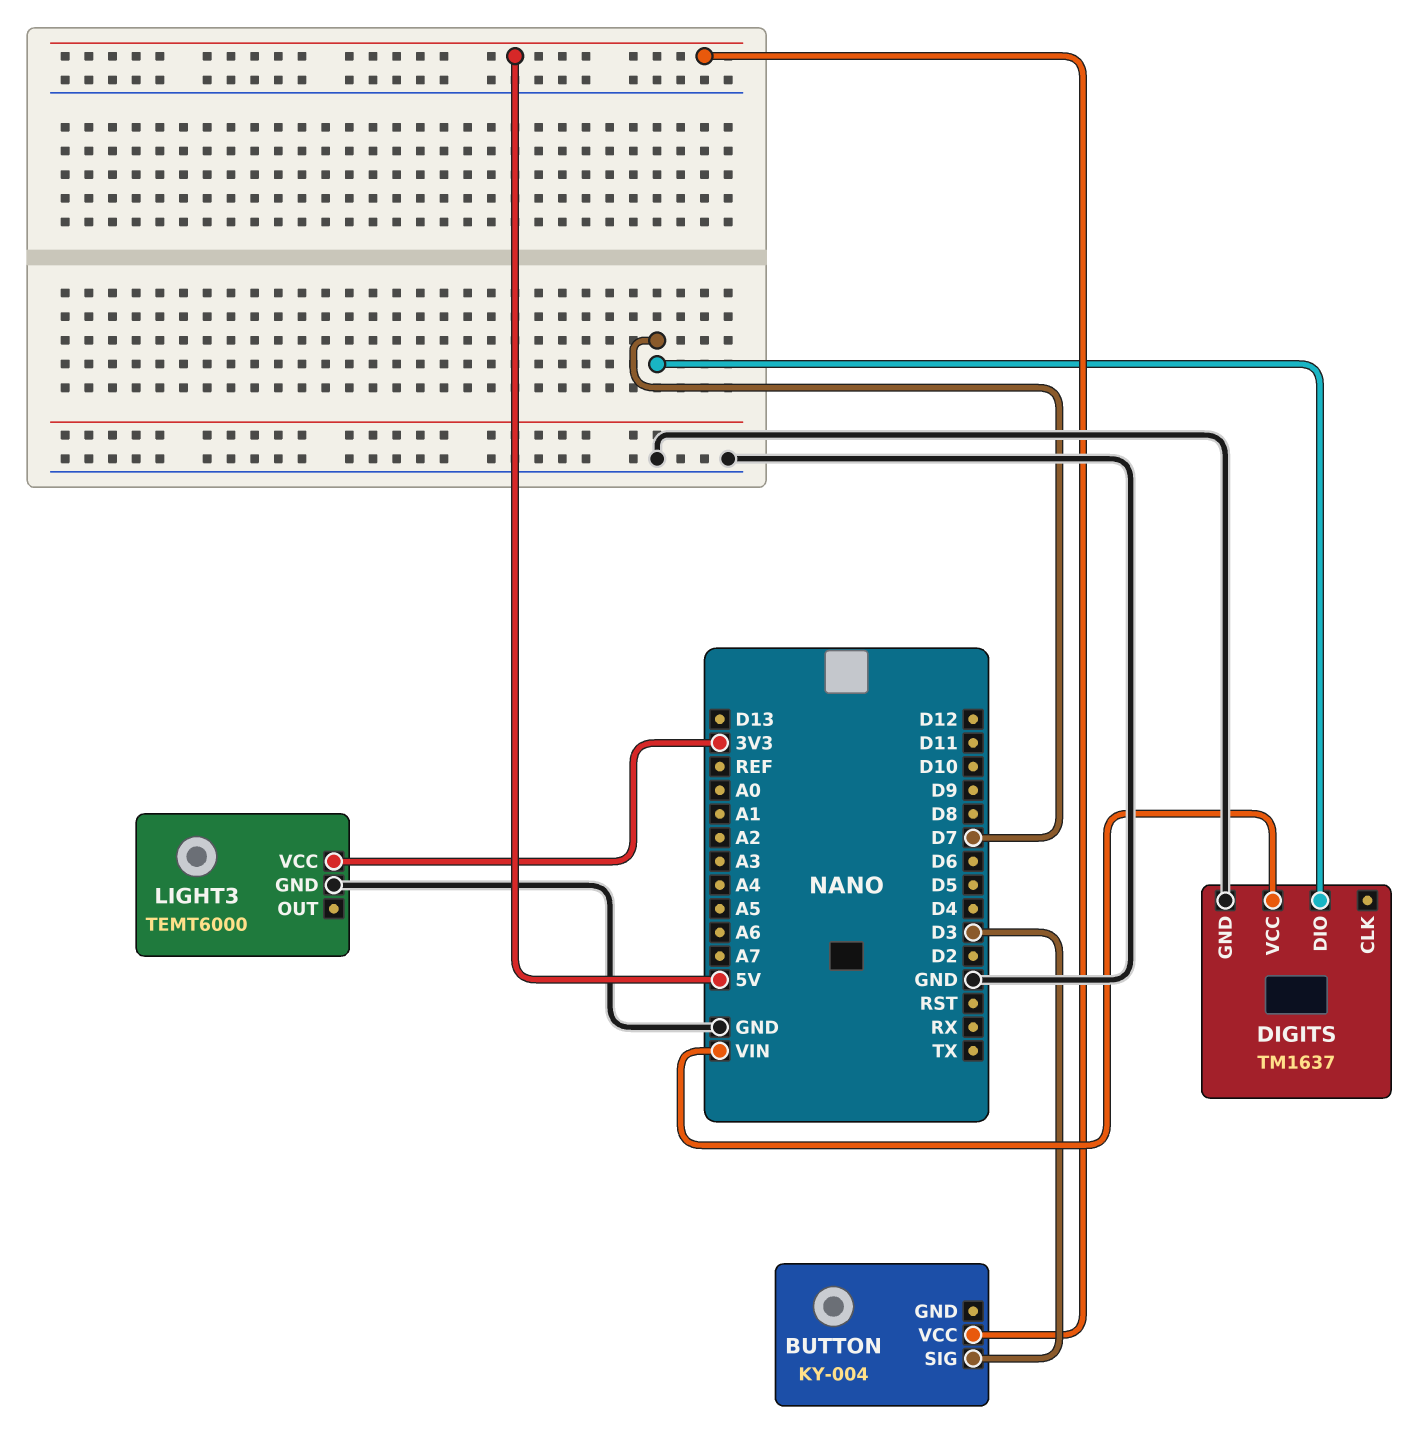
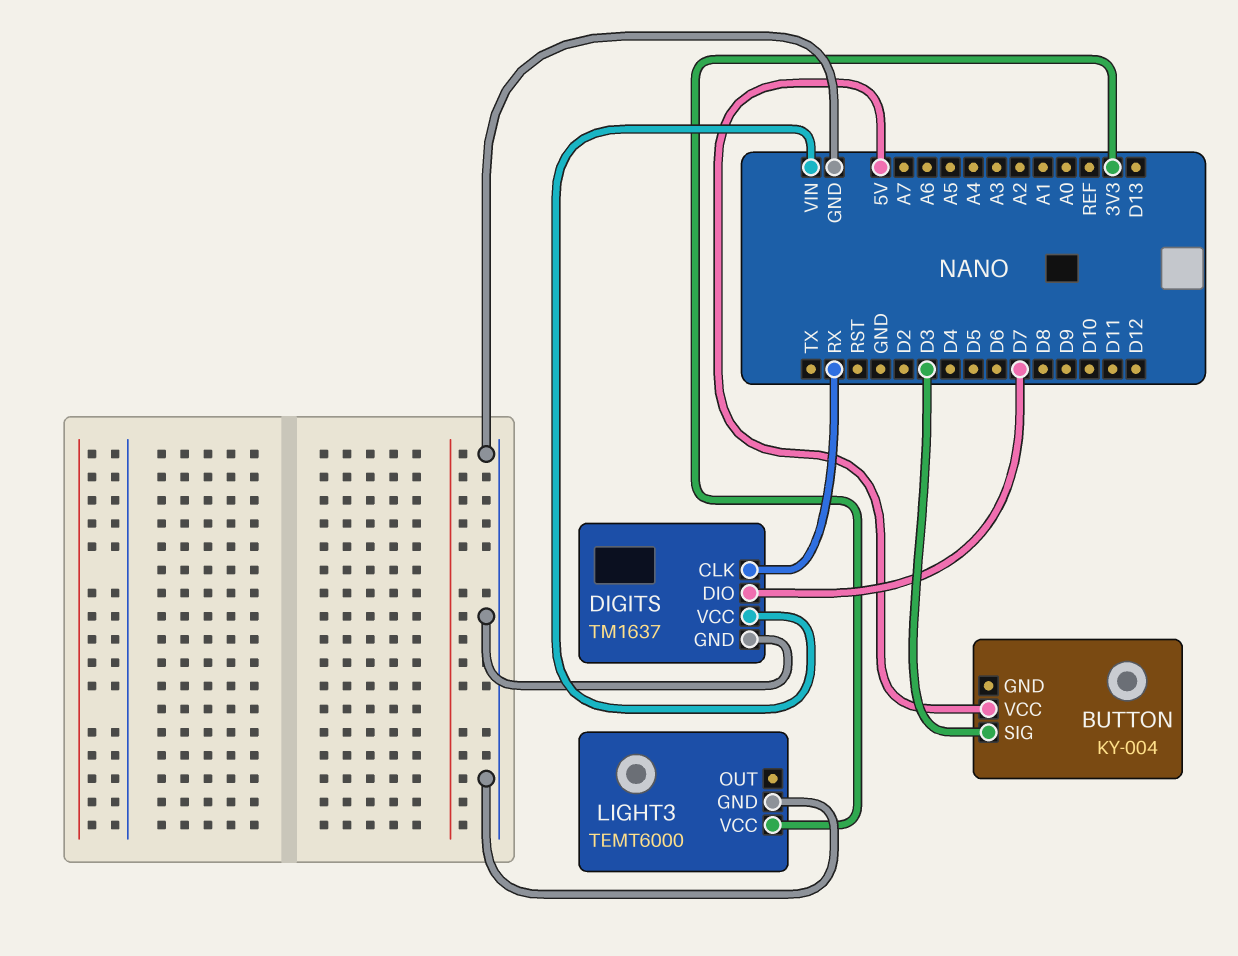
DIGITS pin CLK: none -> RX

